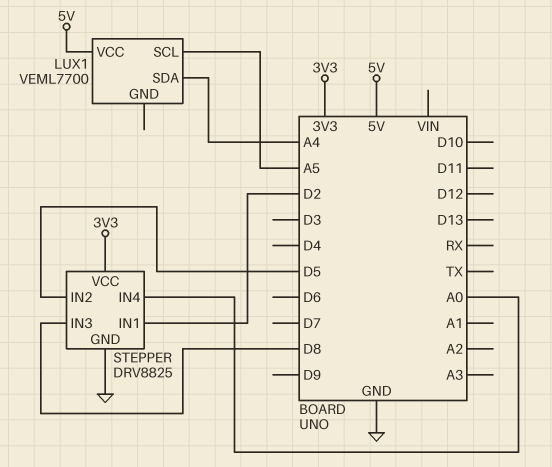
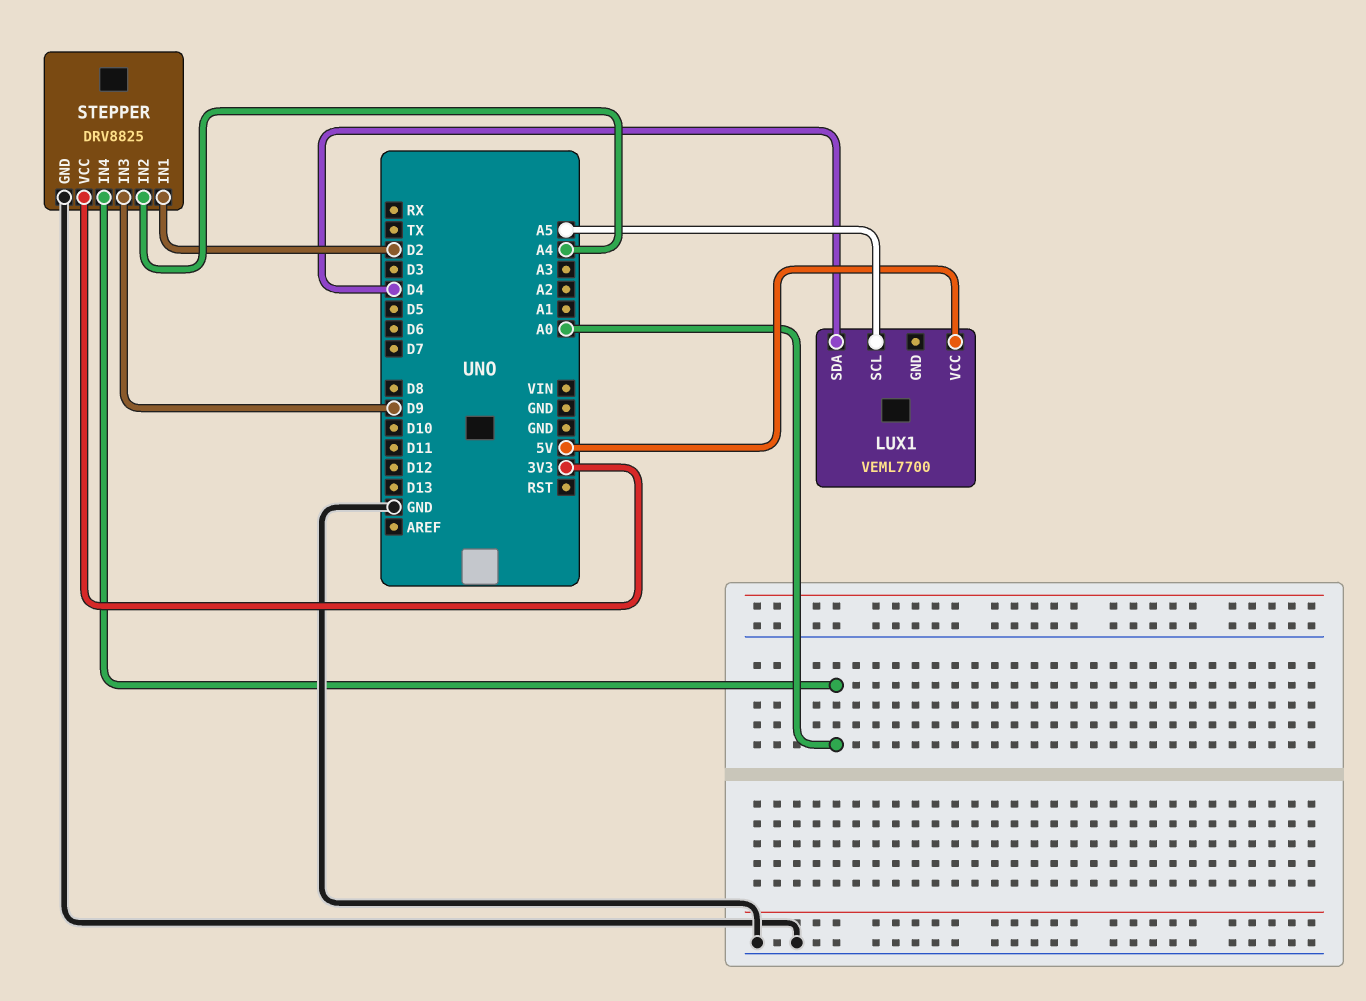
LUX1 pin SDA: A4 -> D4
STEPPER pin IN2: D5 -> A4
STEPPER pin IN3: D8 -> D9

